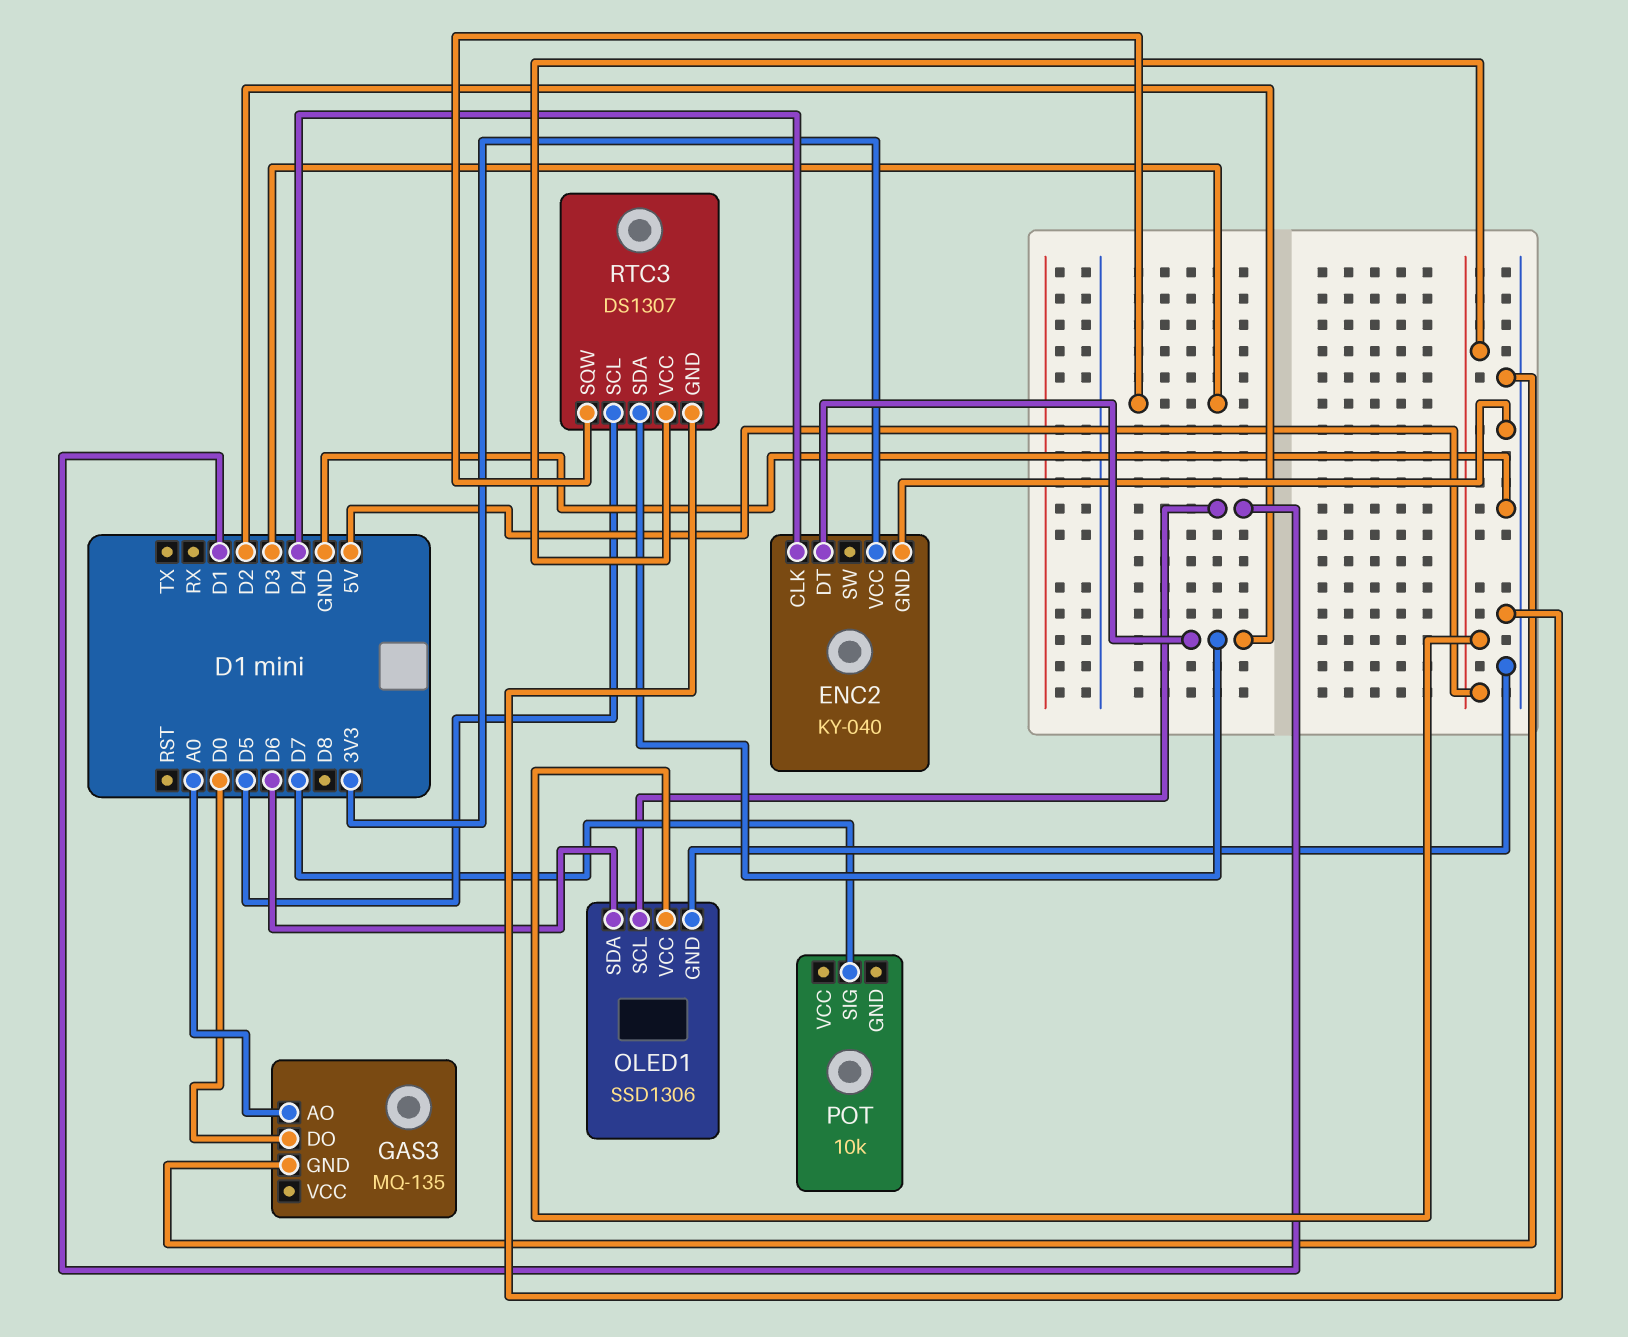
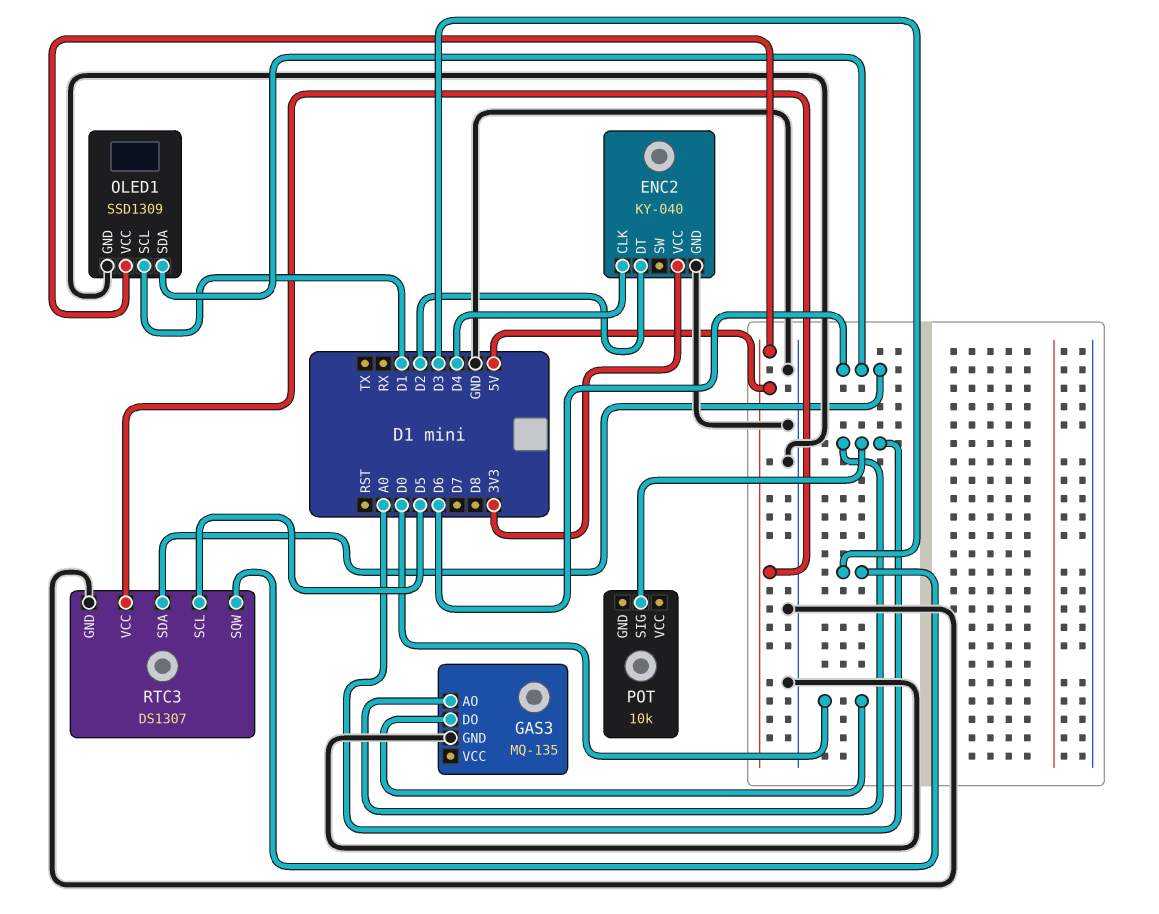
OLED1: SSD1306 -> SSD1309
POT pin SIG: D7 -> A0
RTC3 pin SDA: D2 -> D6

